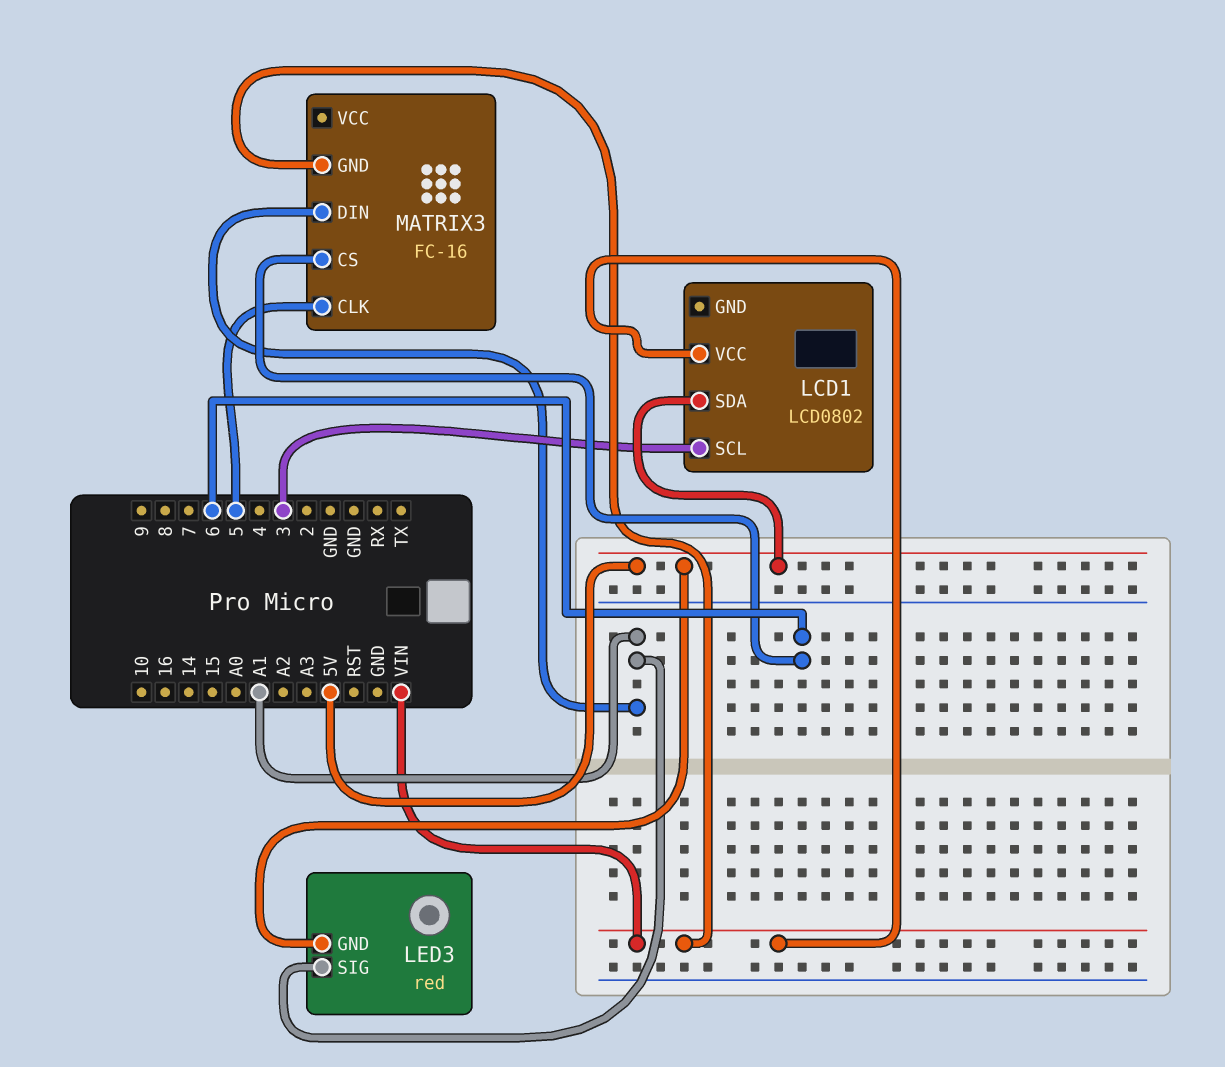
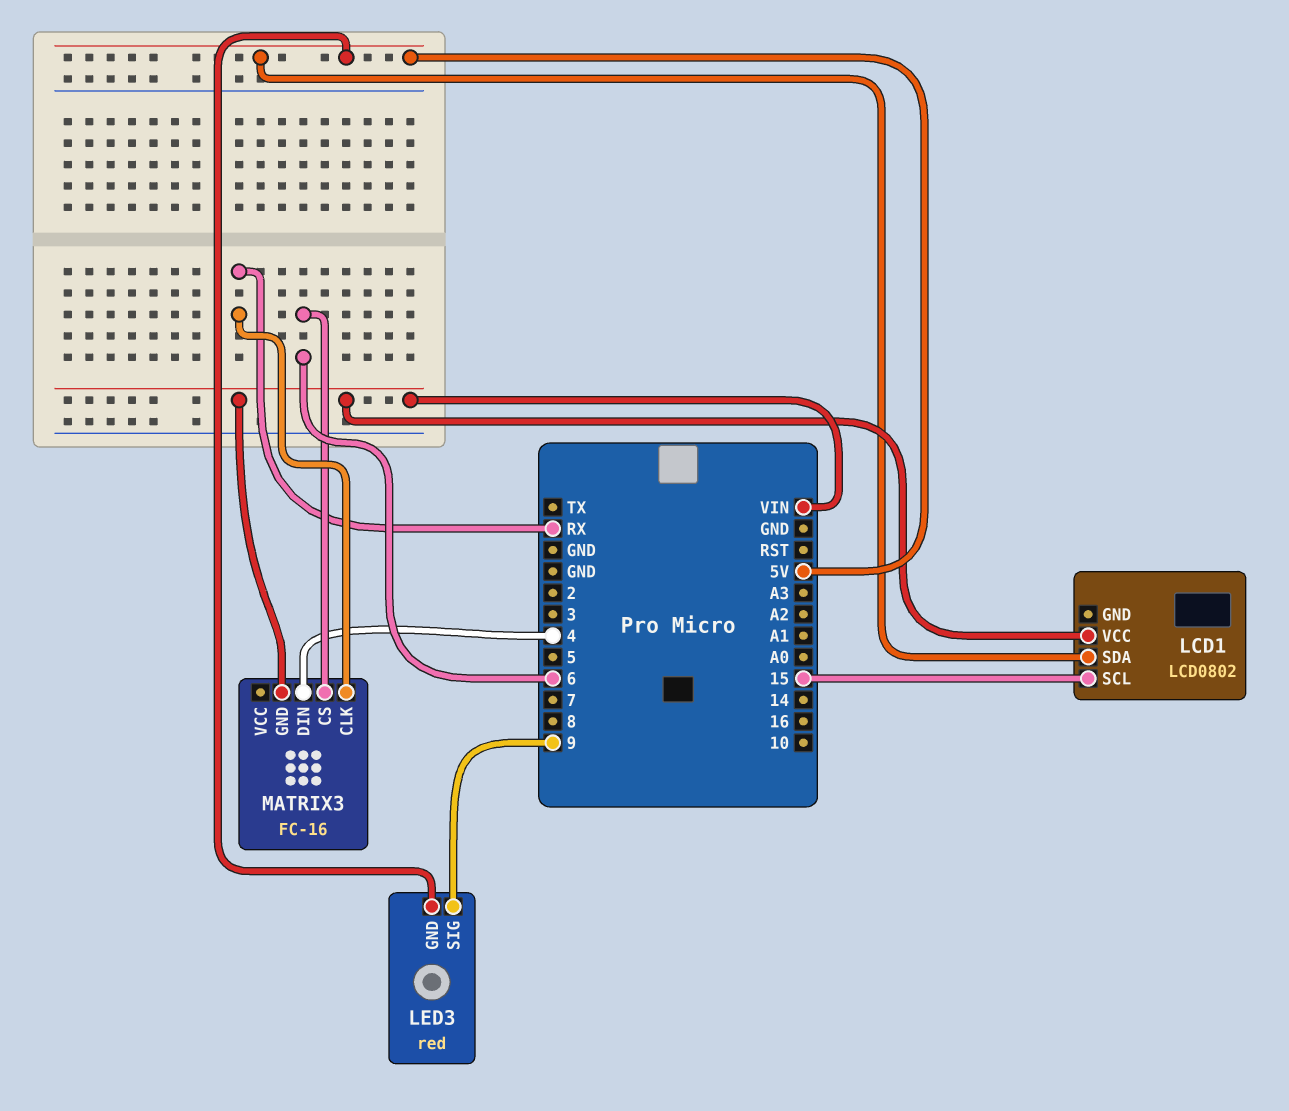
LCD1 pin SCL: 3 -> 15
LED3 pin SIG: A1 -> 9
MATRIX3 pin CLK: 5 -> RX
MATRIX3 pin DIN: A1 -> 4

